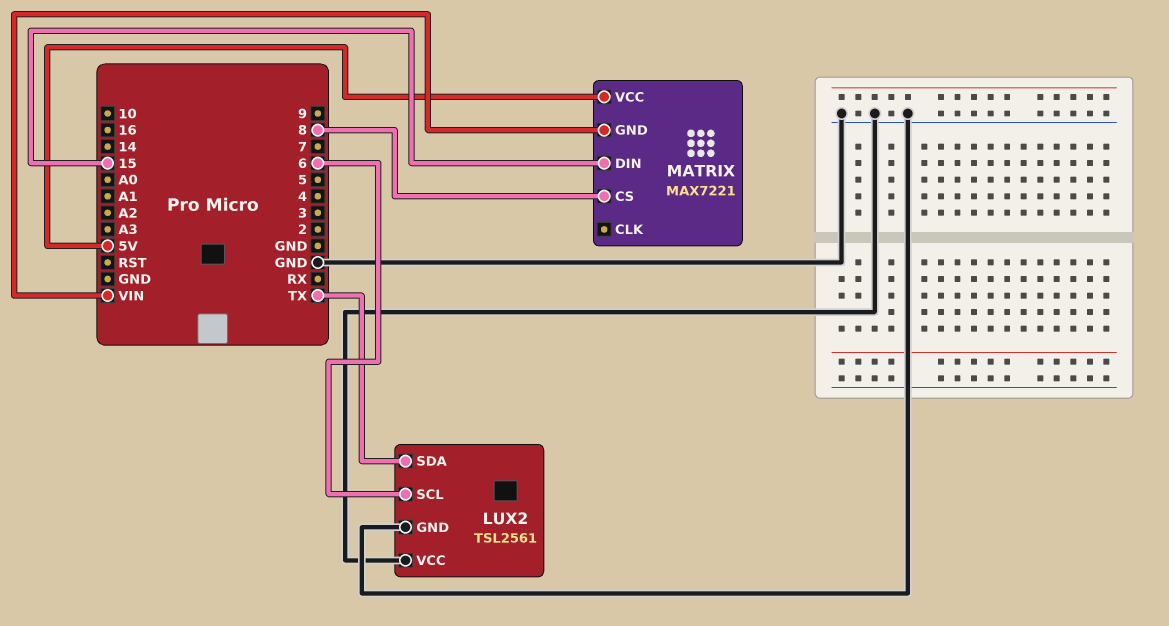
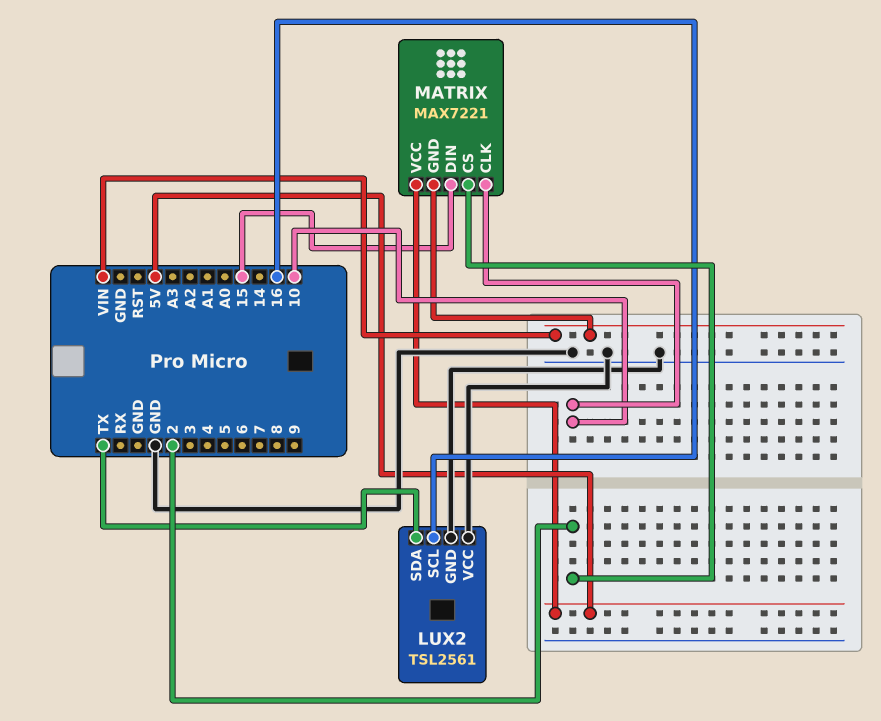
LUX2 pin SCL: 6 -> 16
MATRIX pin CLK: none -> 10
MATRIX pin CS: 8 -> 2

